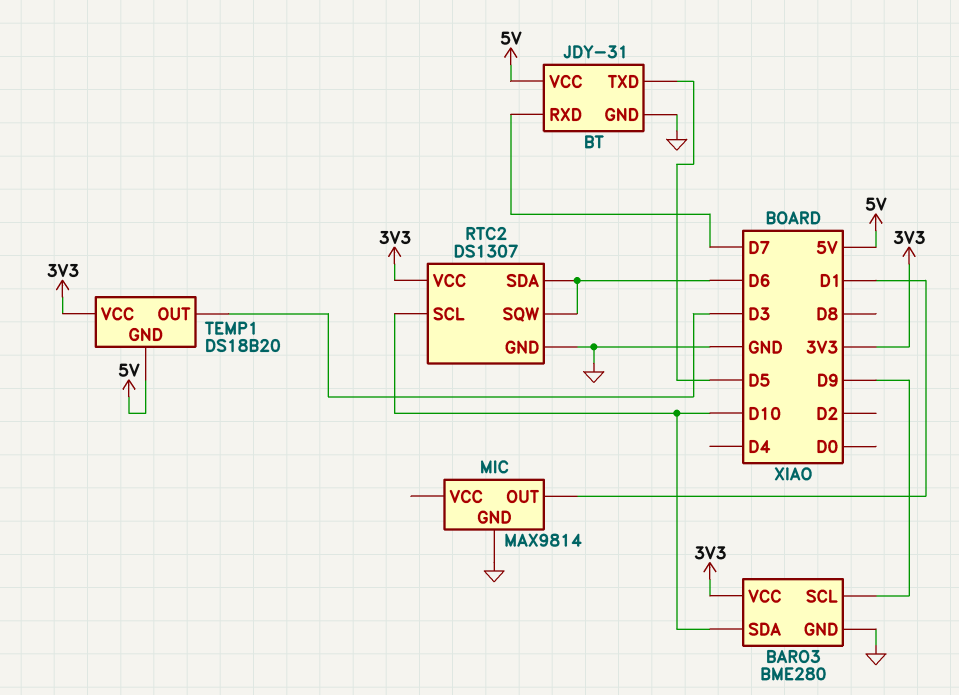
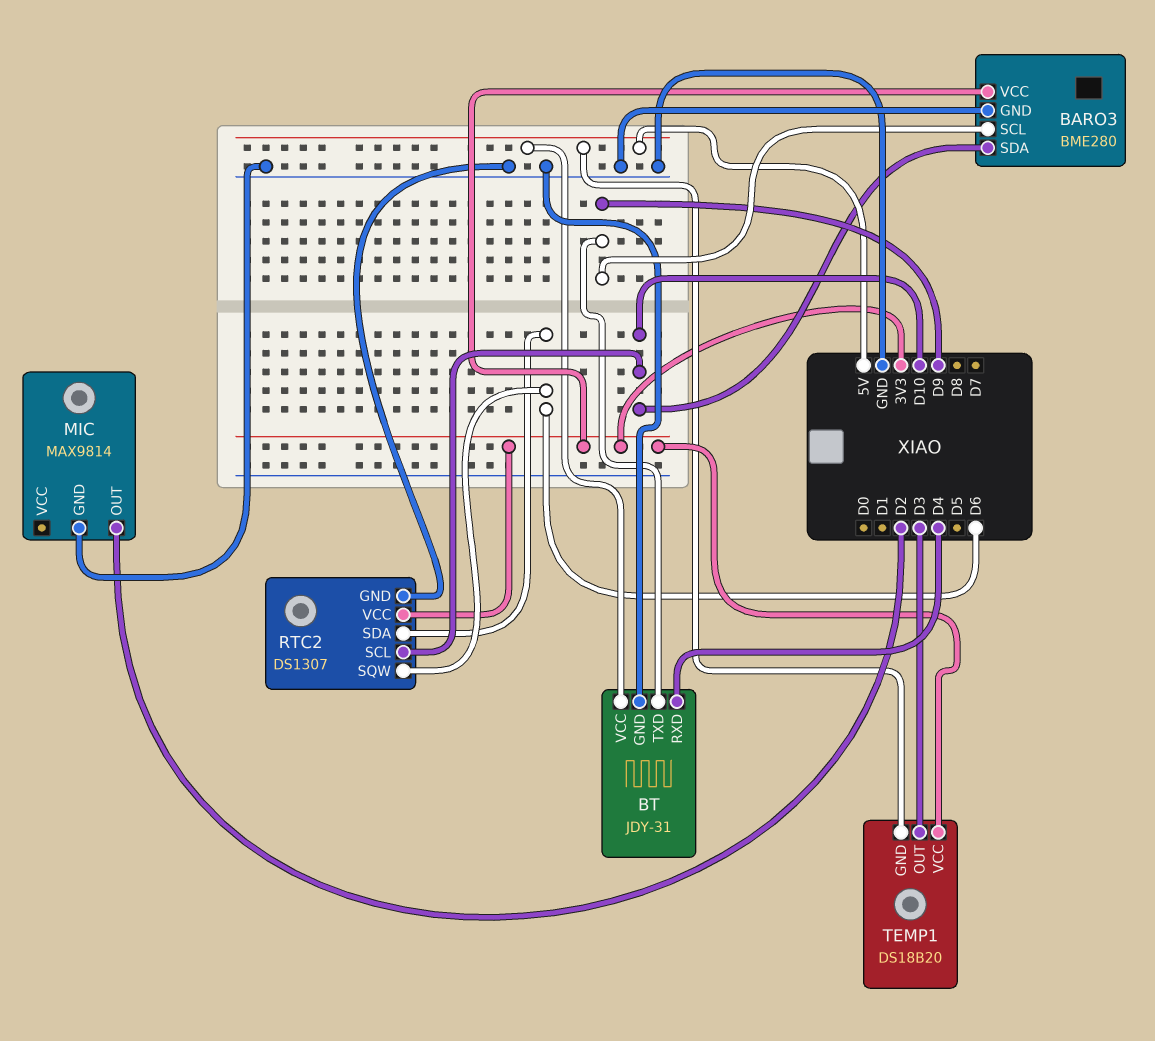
BT pin RXD: D7 -> D4
BT pin TXD: D5 -> D9
MIC pin OUT: D1 -> D2

